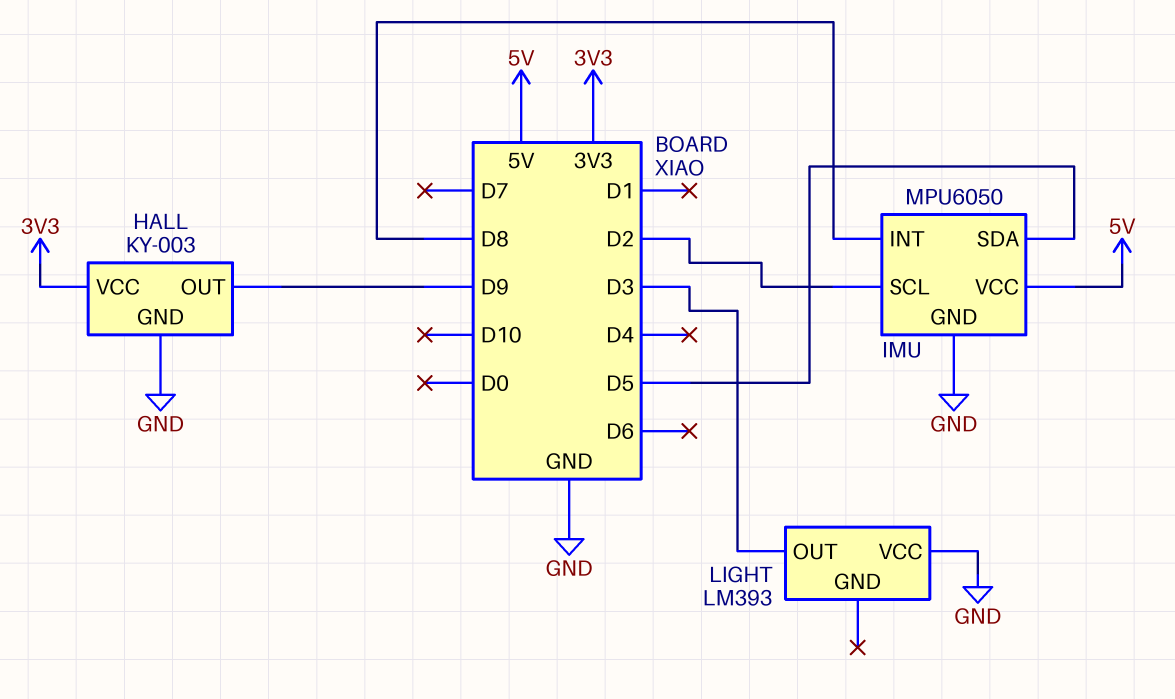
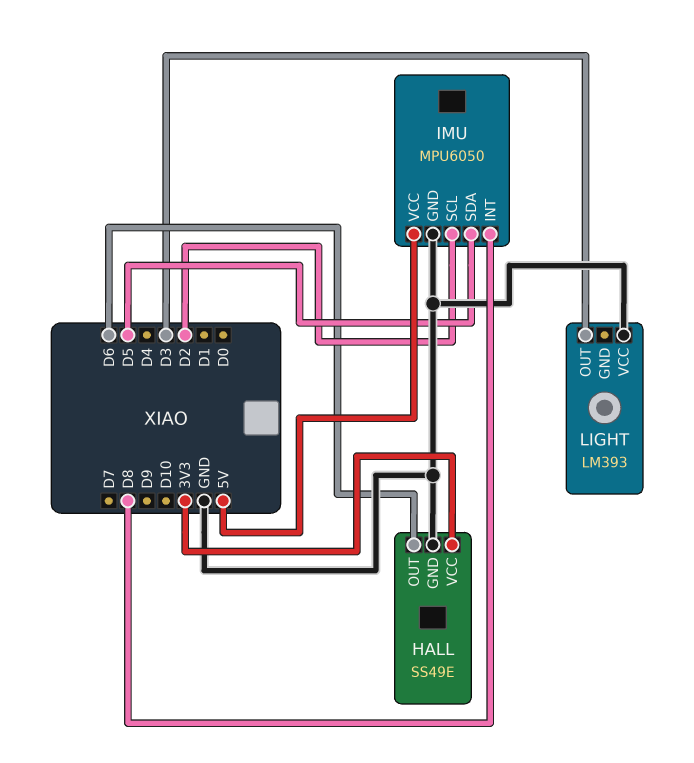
HALL: KY-003 -> SS49E
HALL pin OUT: D9 -> D6

